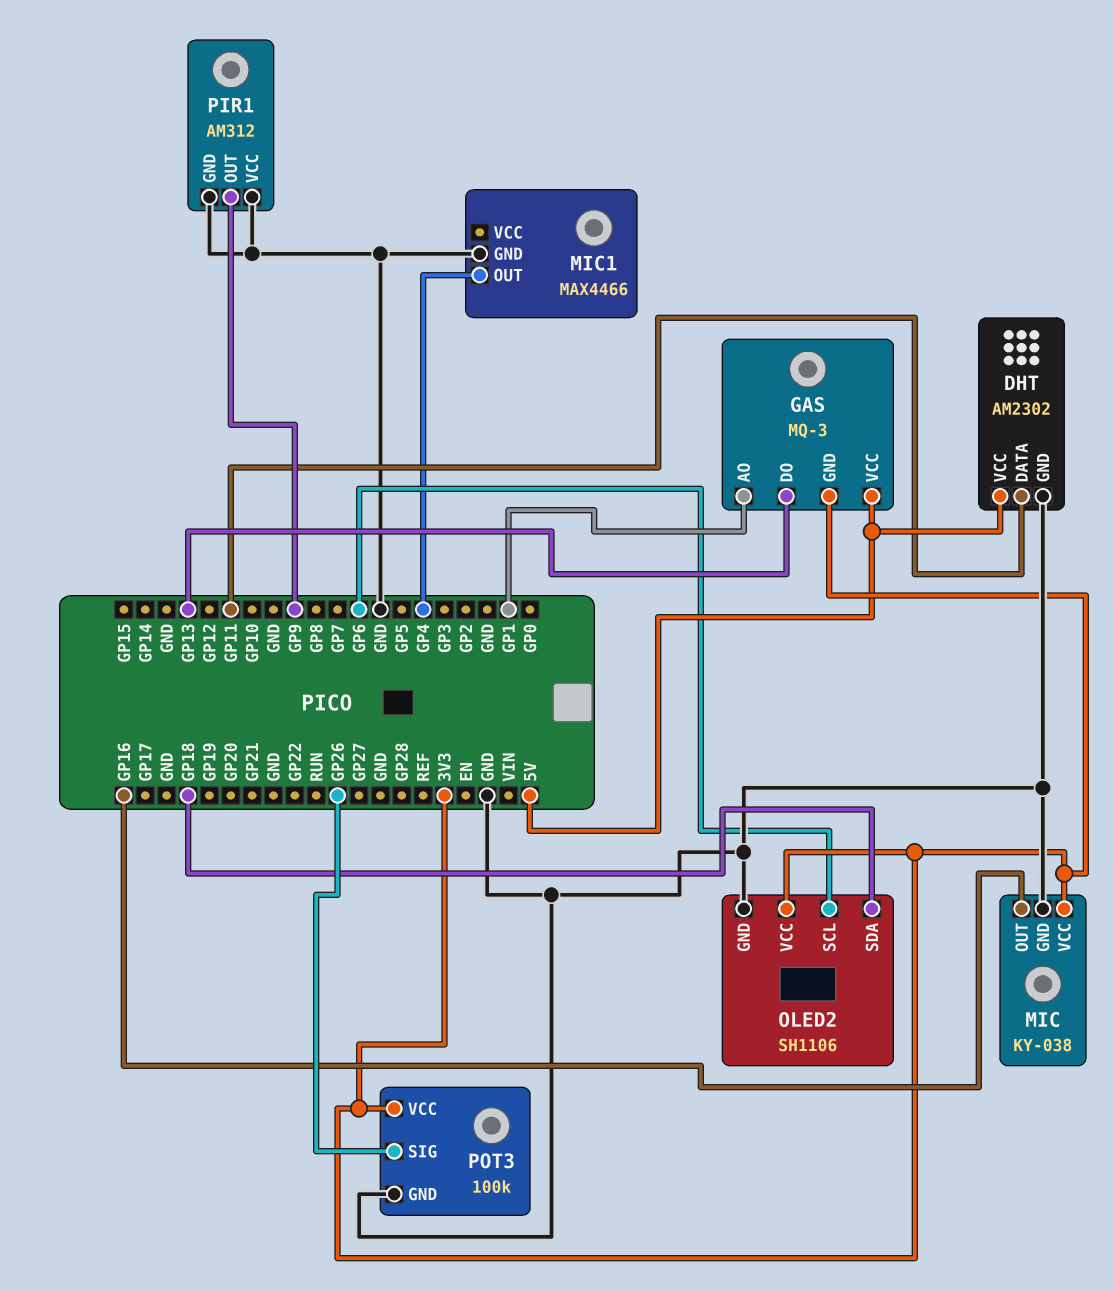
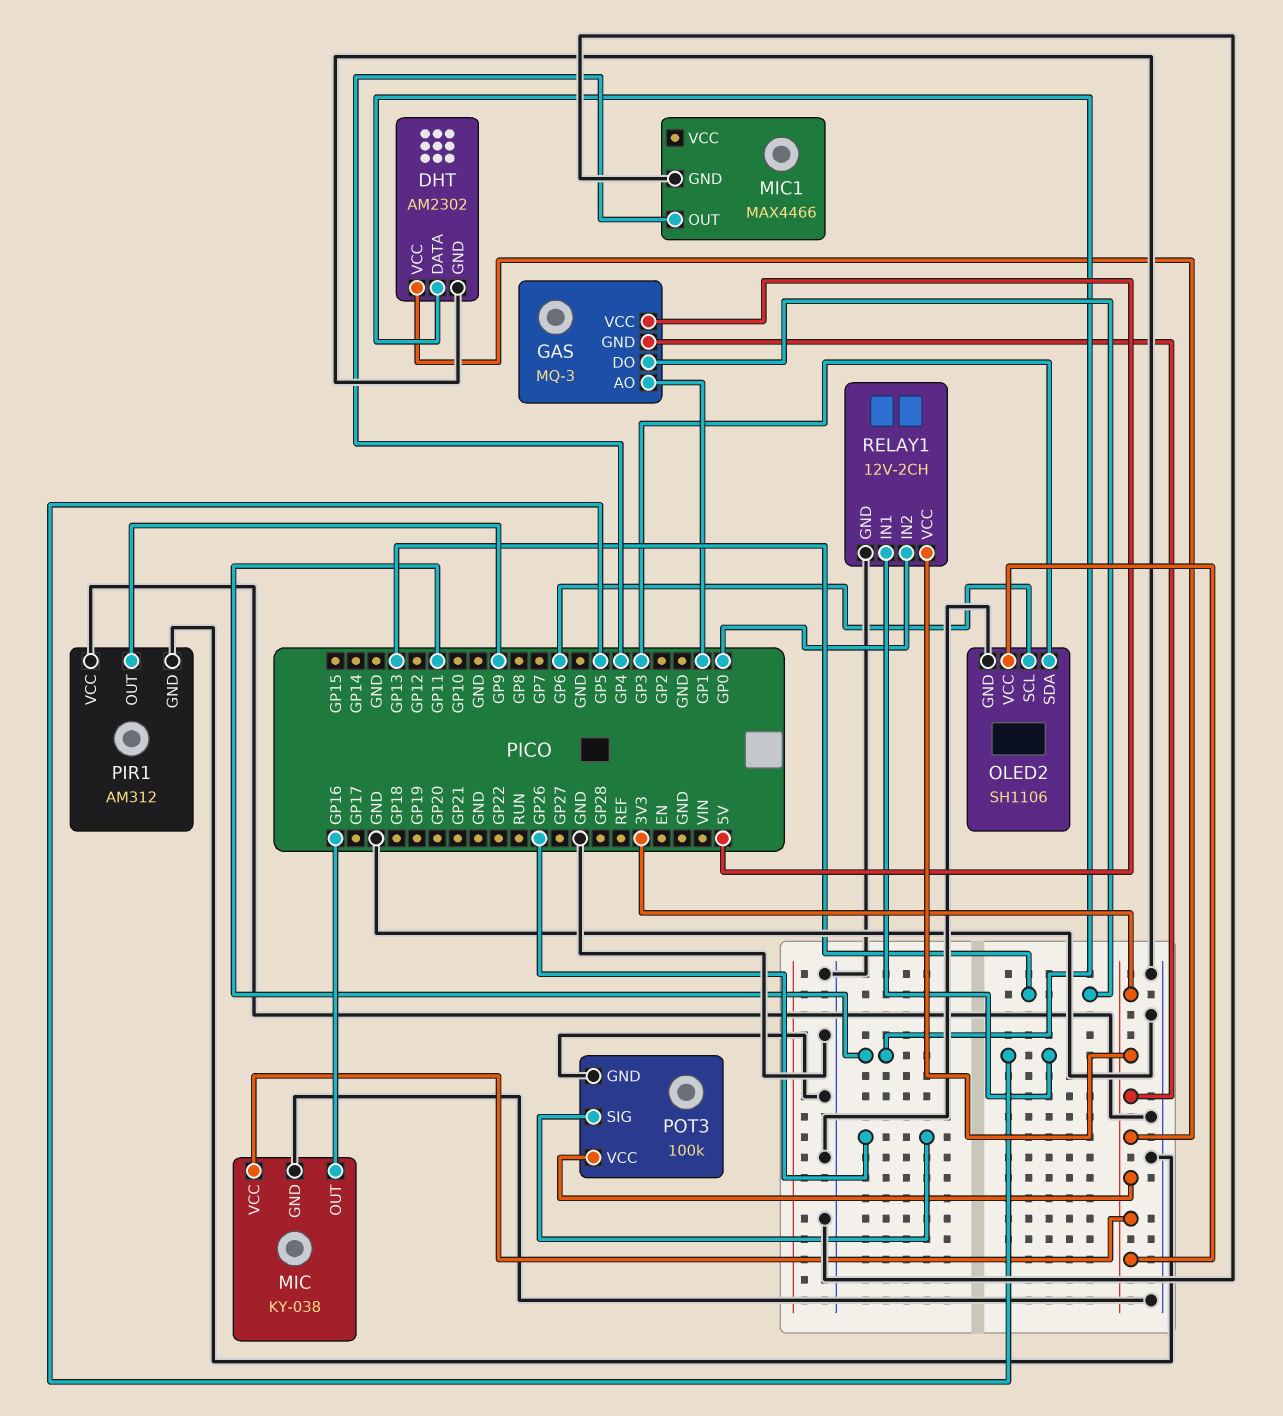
DHT pin VCC: 5V -> 3V3
OLED2 pin SDA: GP18 -> GP3
RELAY1: none -> 12V-2CH
RELAY1 pin GND: none -> GND
RELAY1 pin IN1: none -> GP5
RELAY1 pin IN2: none -> GP0
RELAY1 pin VCC: none -> 3V3

